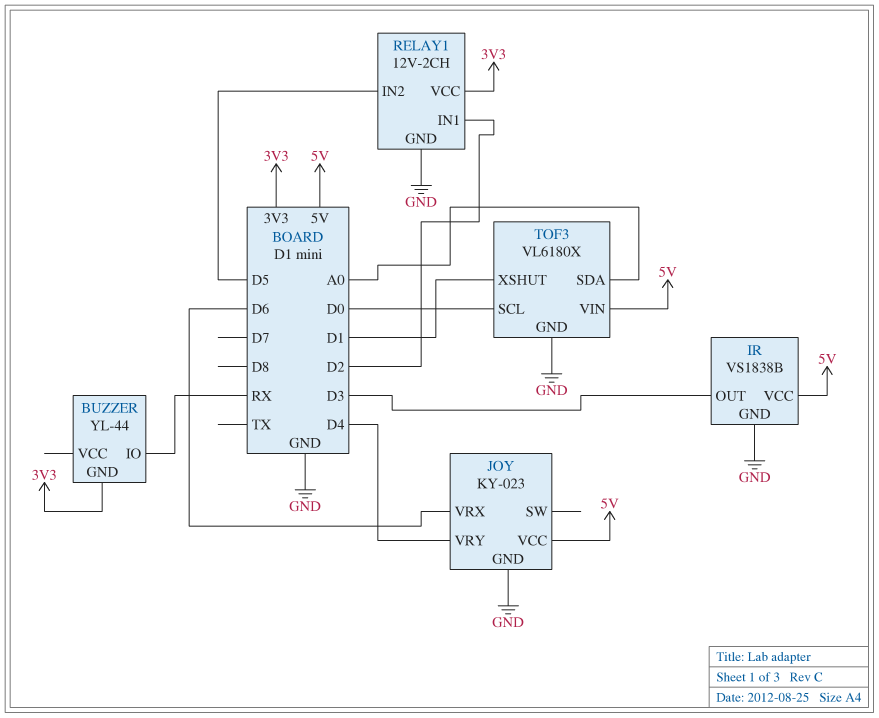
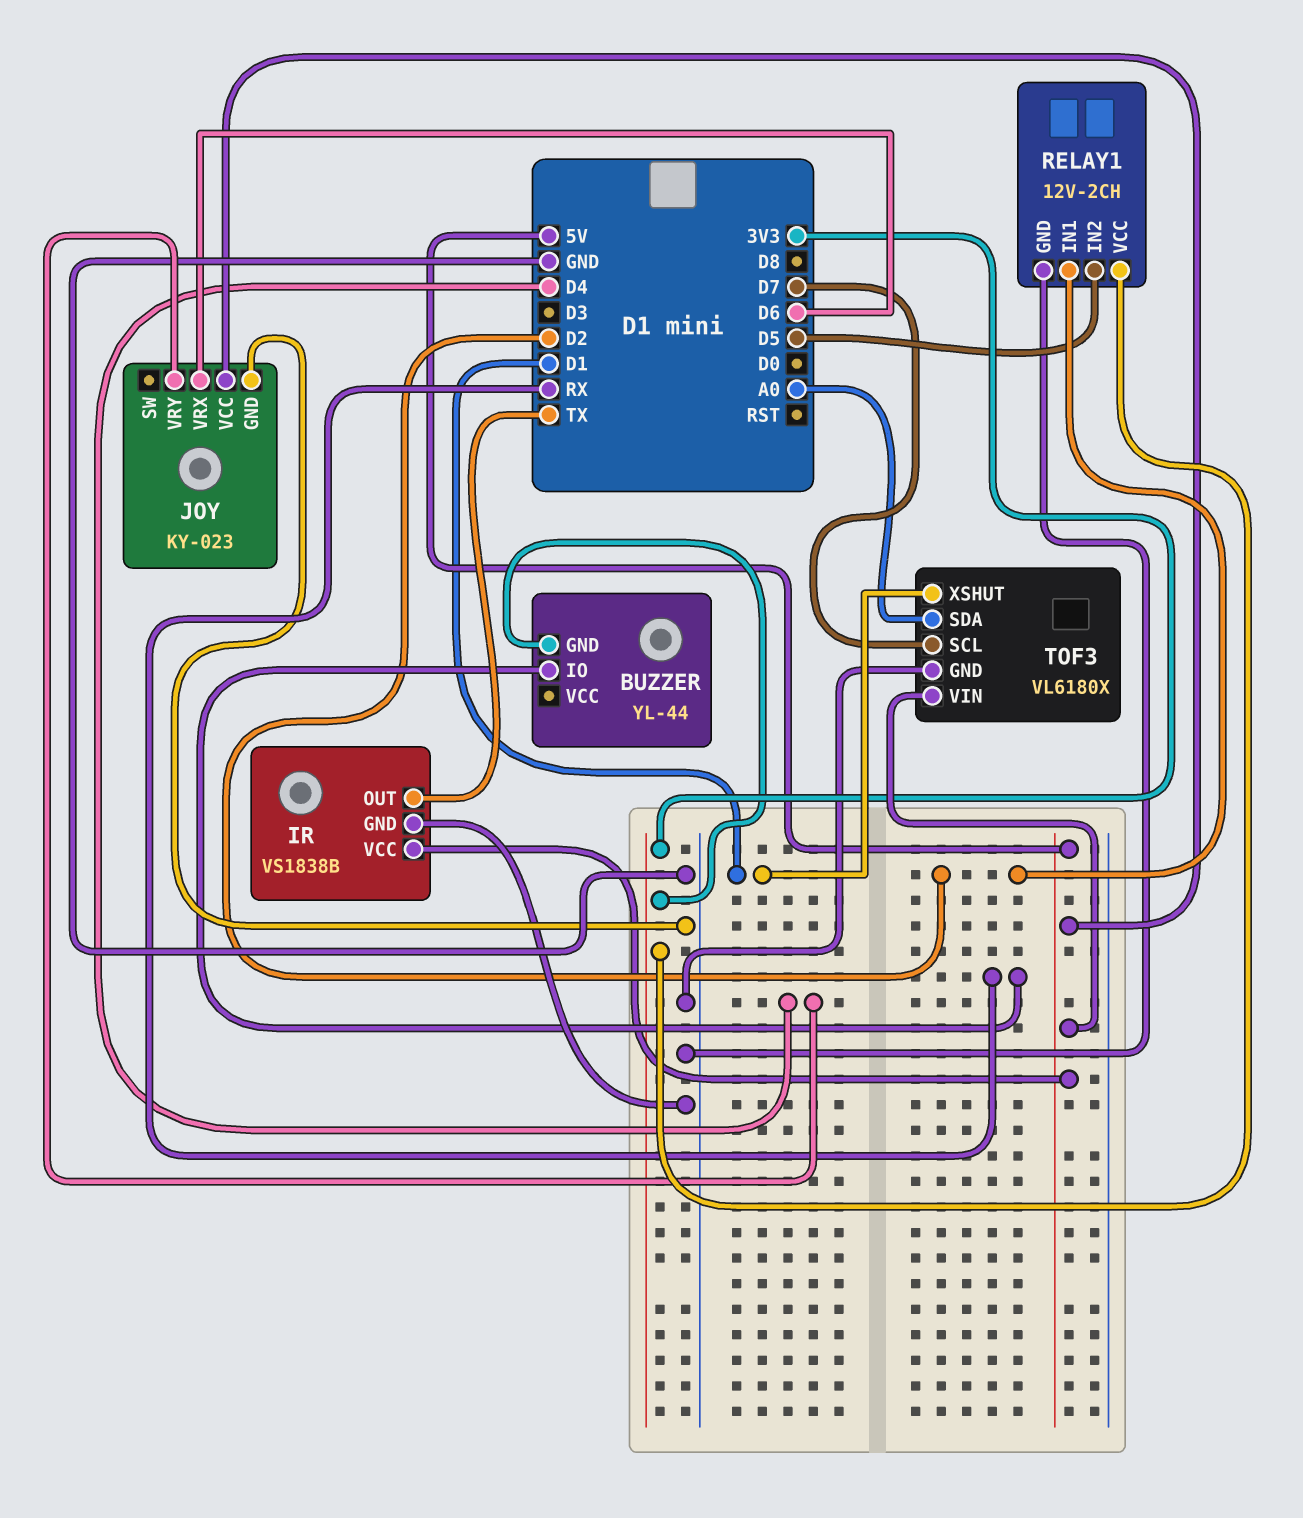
IR pin OUT: D3 -> TX
TOF3 pin SCL: D0 -> D7

